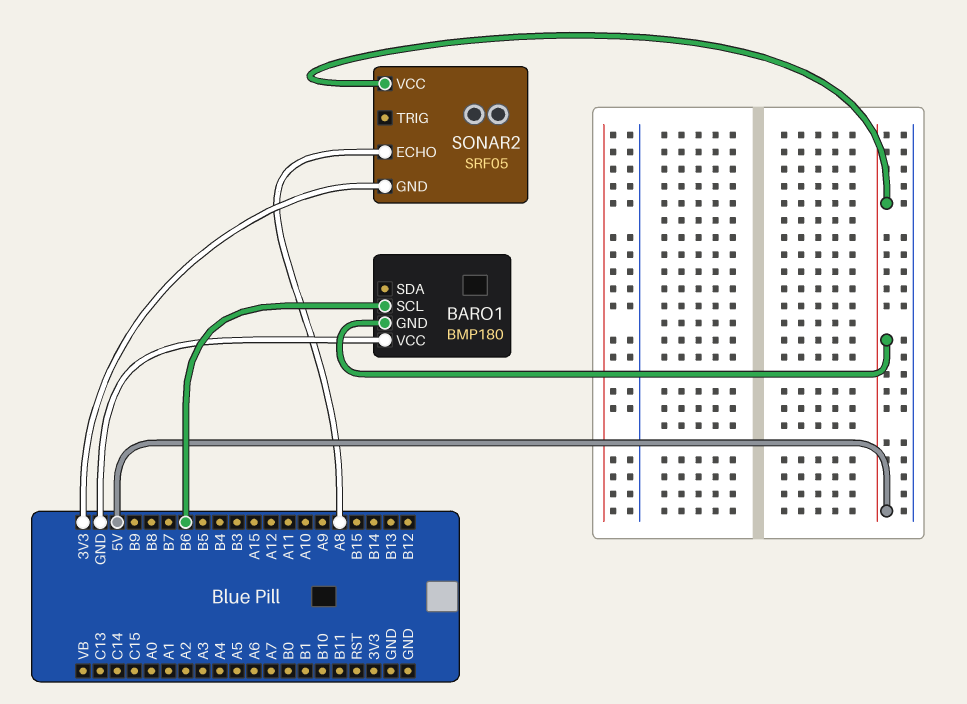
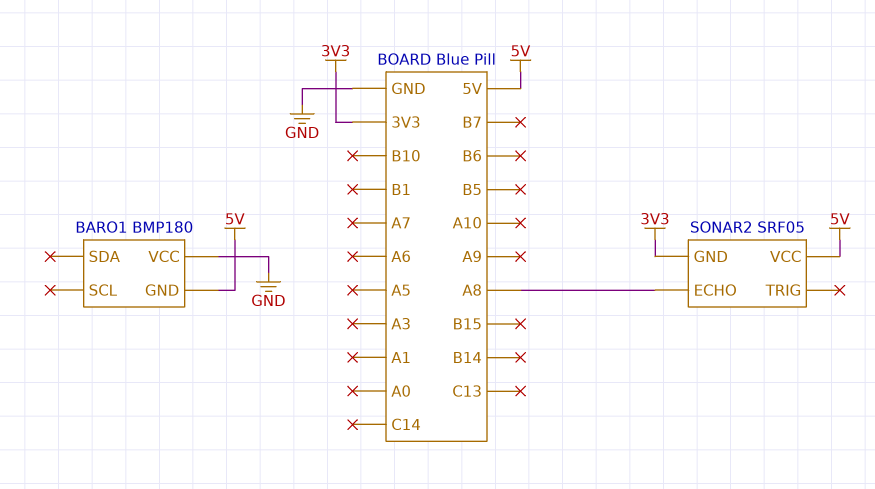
BARO1 pin SCL: B6 -> none

